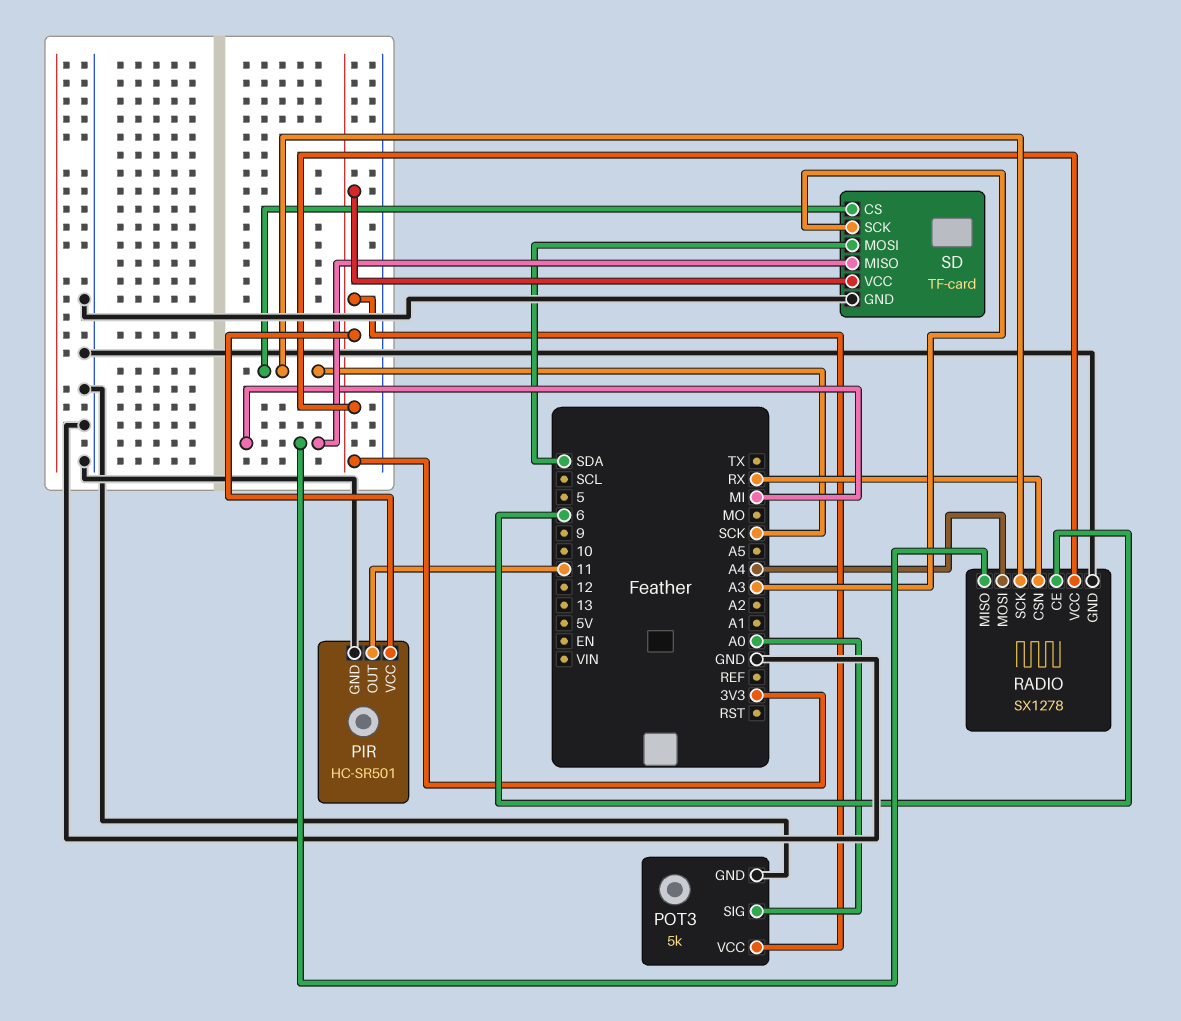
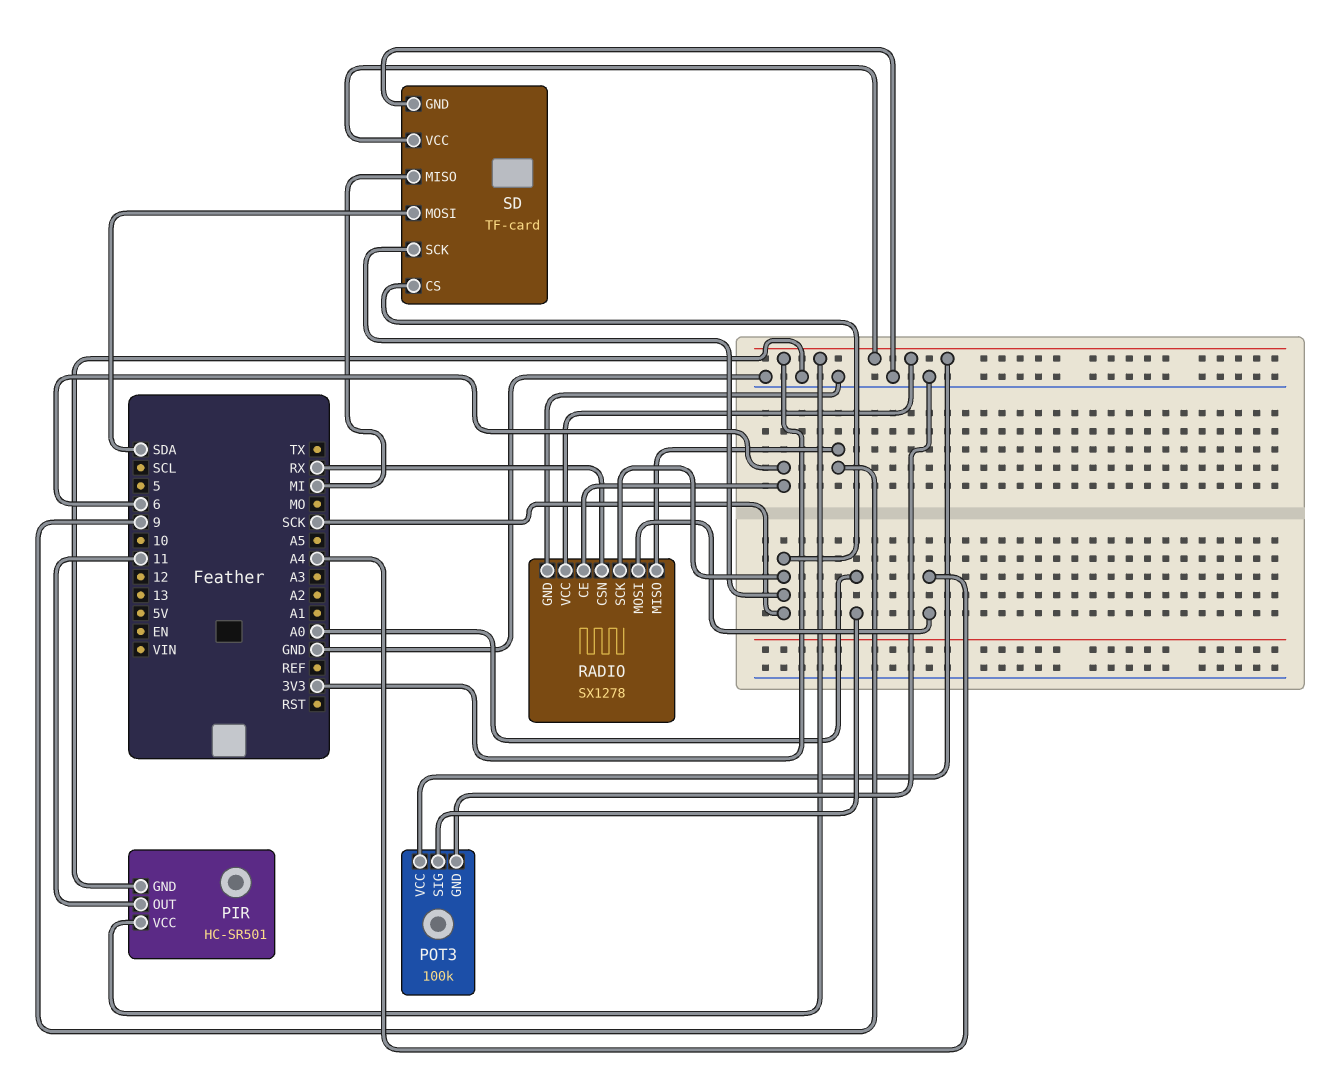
POT3: 5k -> 100k
RADIO pin MISO: MI -> 9
SD pin SCK: A3 -> SCK

